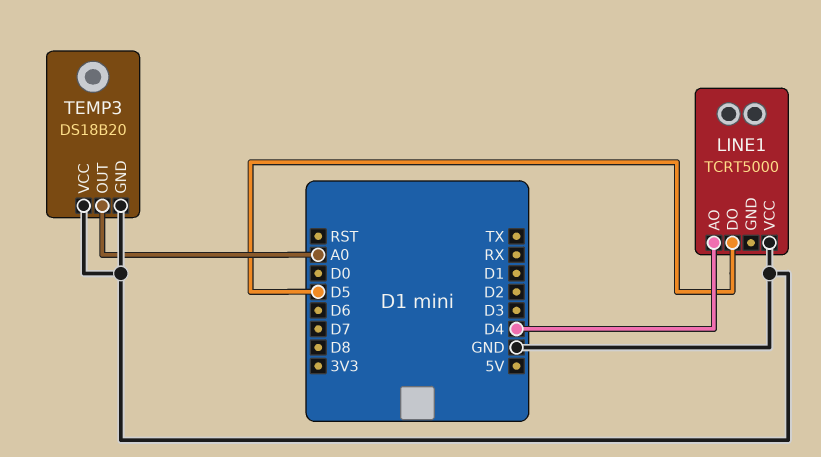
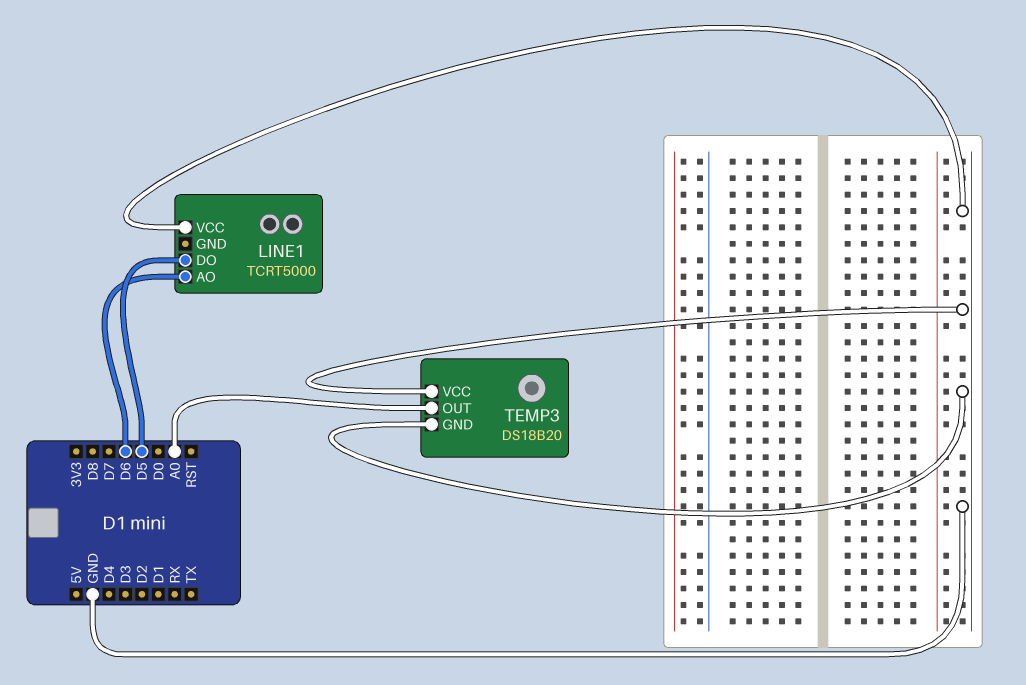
LINE1 pin AO: D4 -> D6

